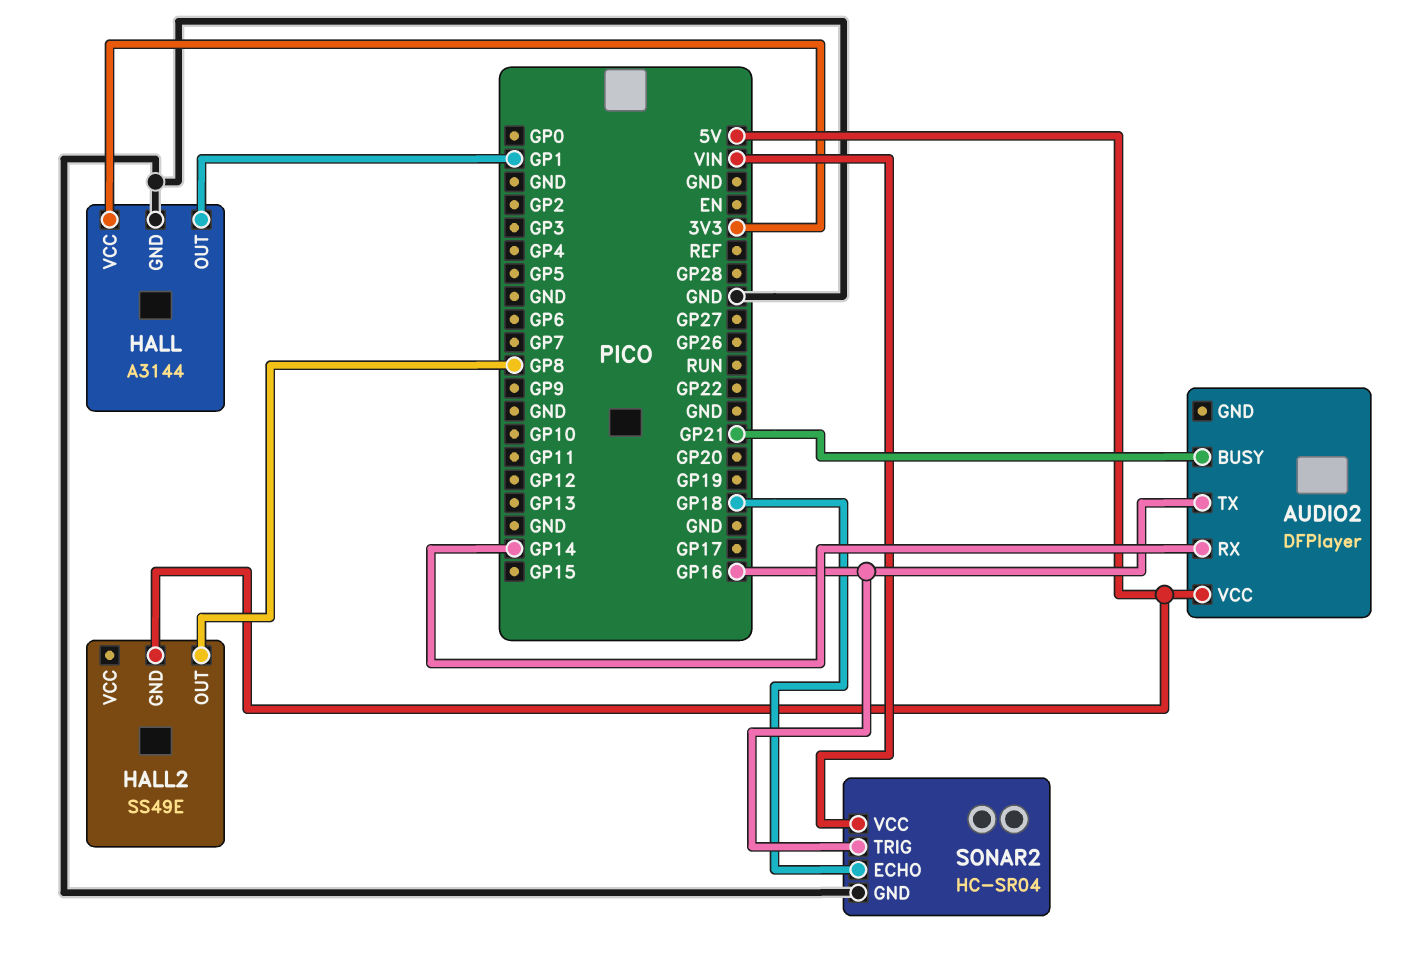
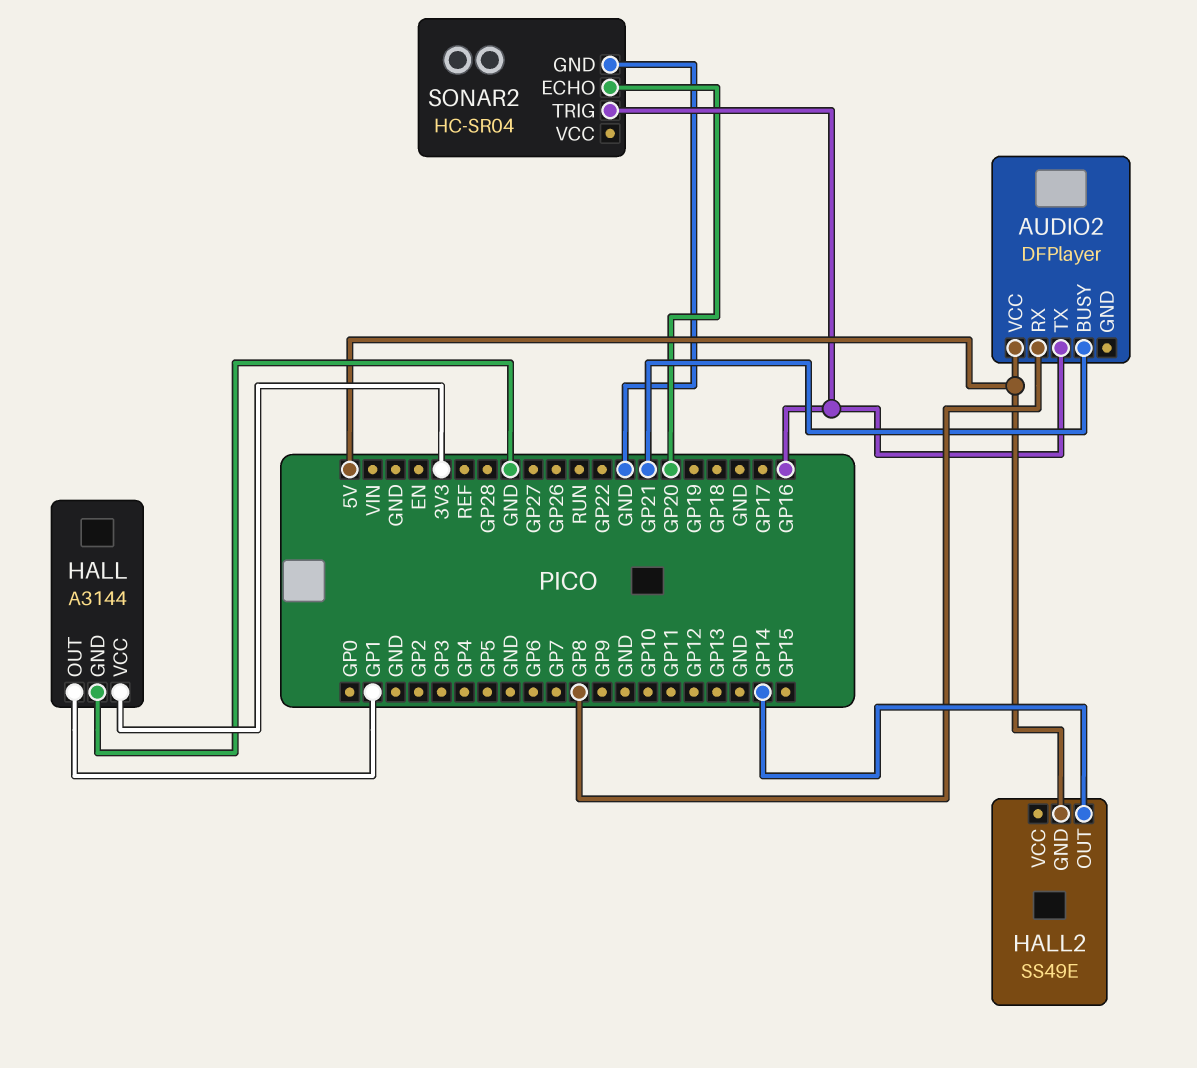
AUDIO2 pin RX: GP14 -> GP8
HALL2 pin OUT: GP8 -> GP14
SONAR2 pin ECHO: GP18 -> GP20
SONAR2 pin VCC: VIN -> none

